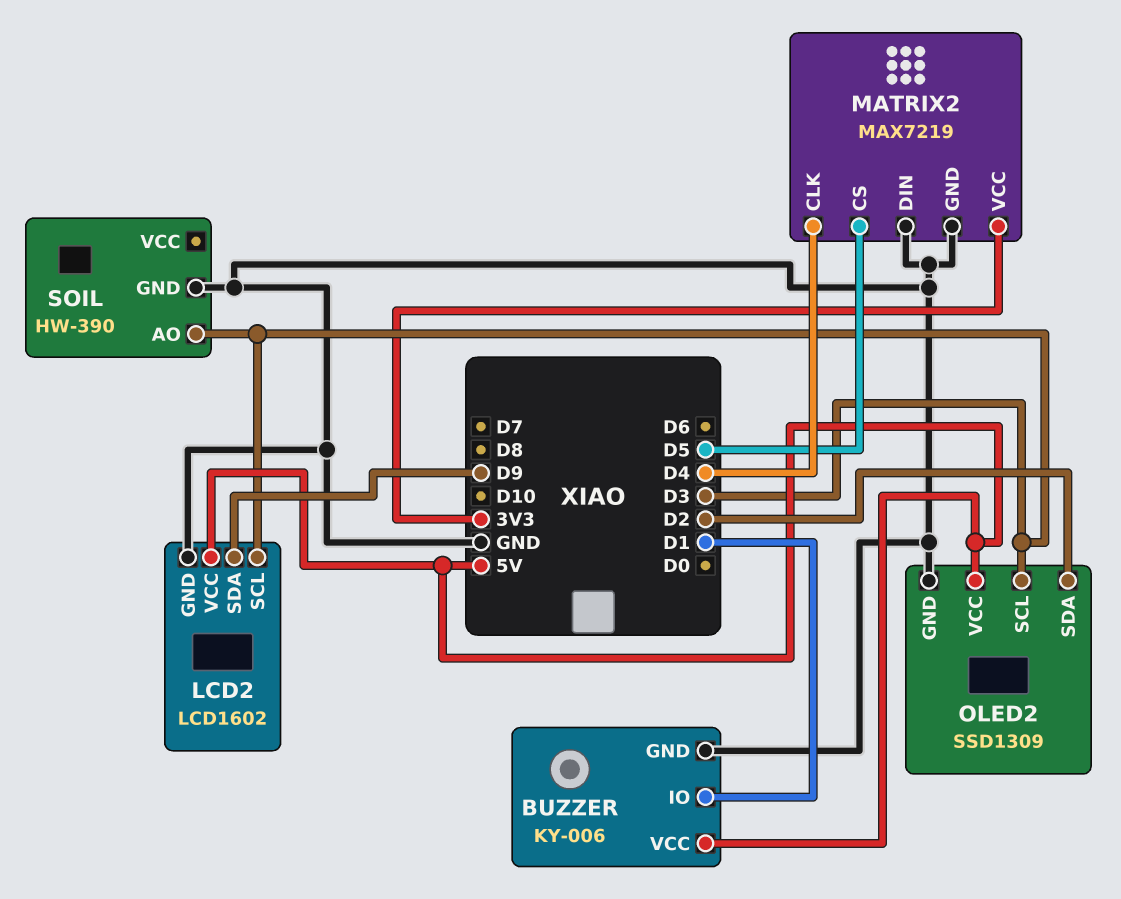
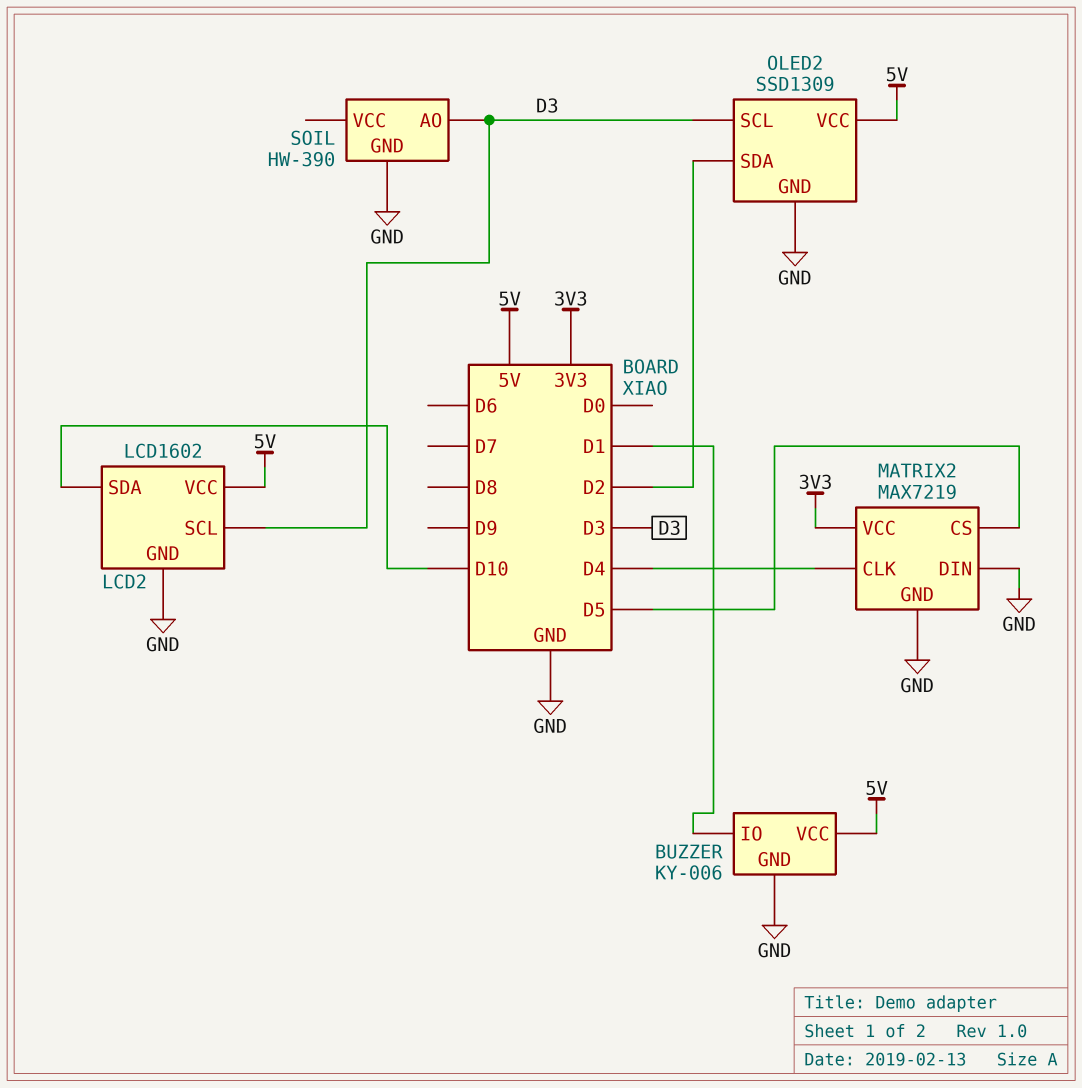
LCD2 pin SDA: D9 -> D10

